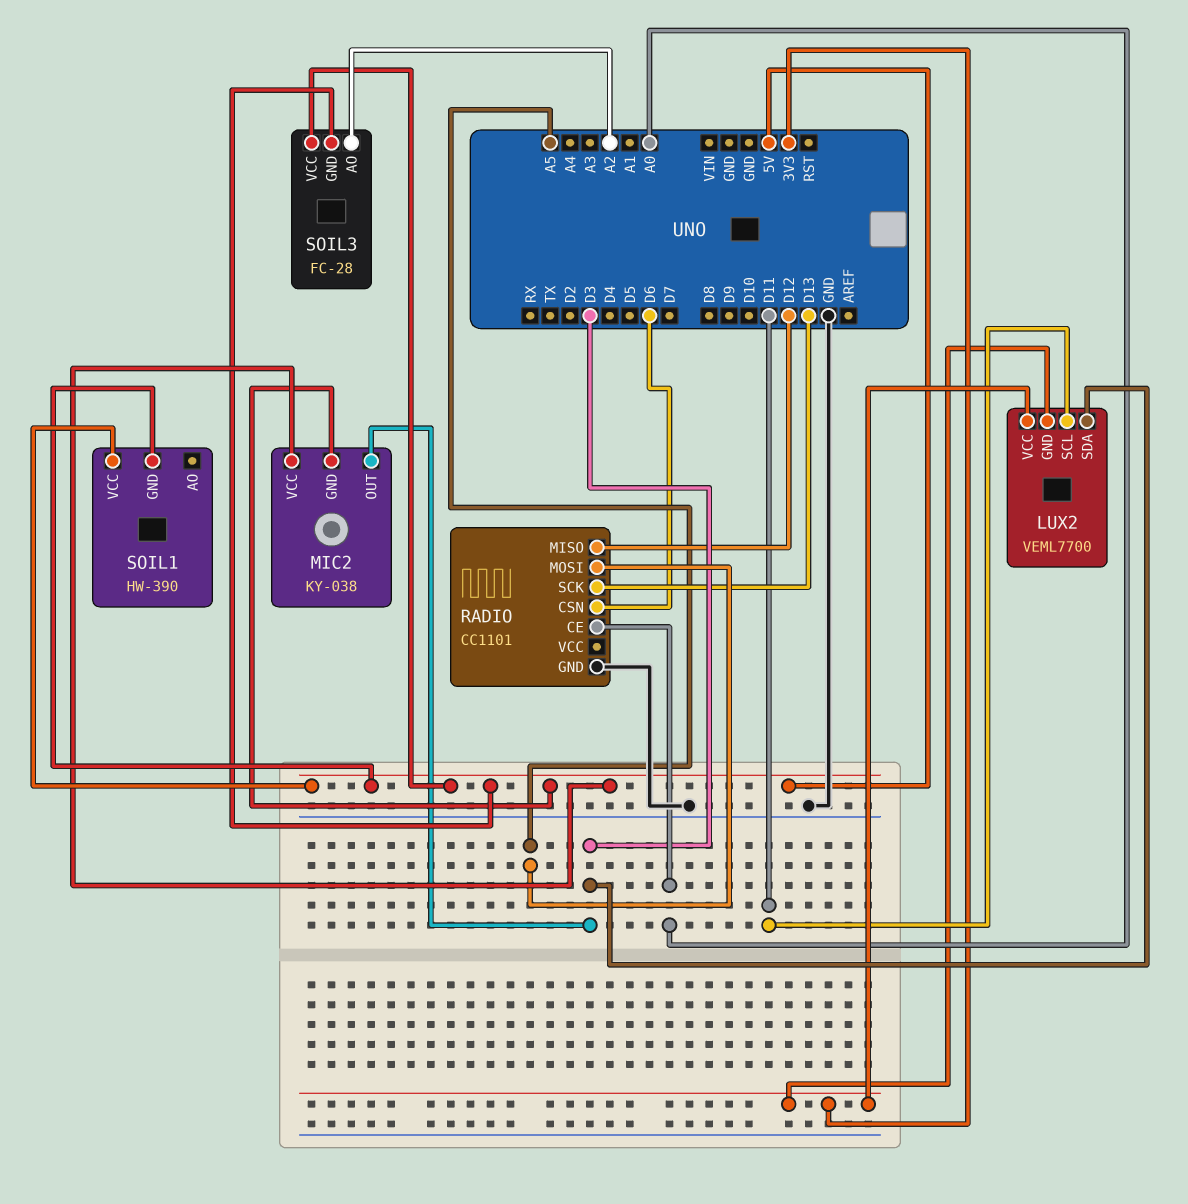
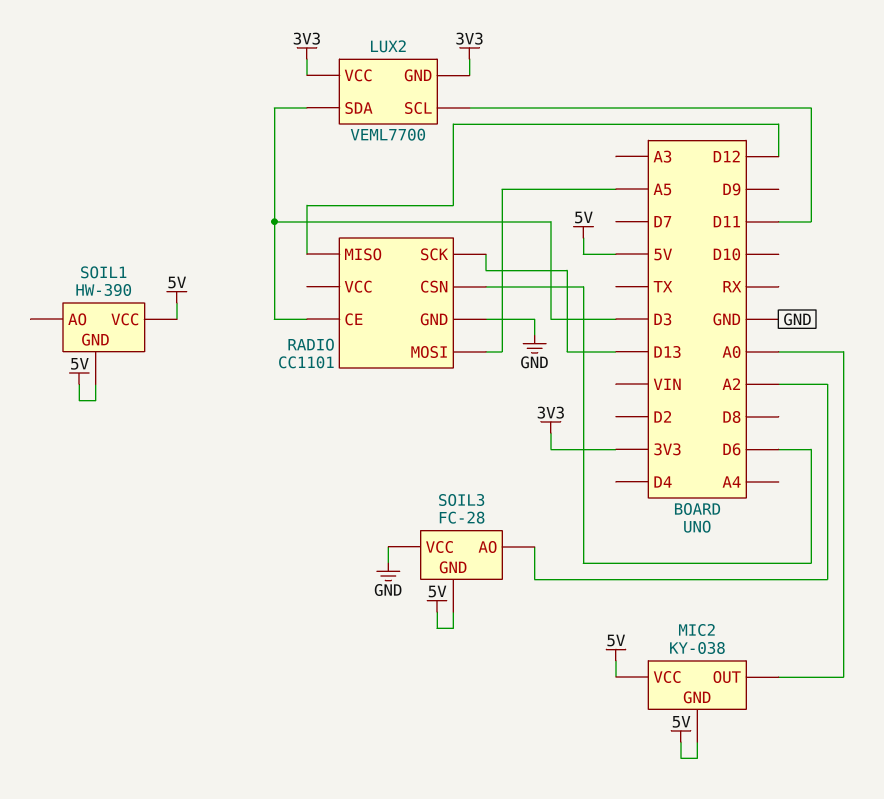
MIC2 pin OUT: D3 -> A0
RADIO pin CE: A0 -> D3
SOIL3 pin VCC: 5V -> GND

